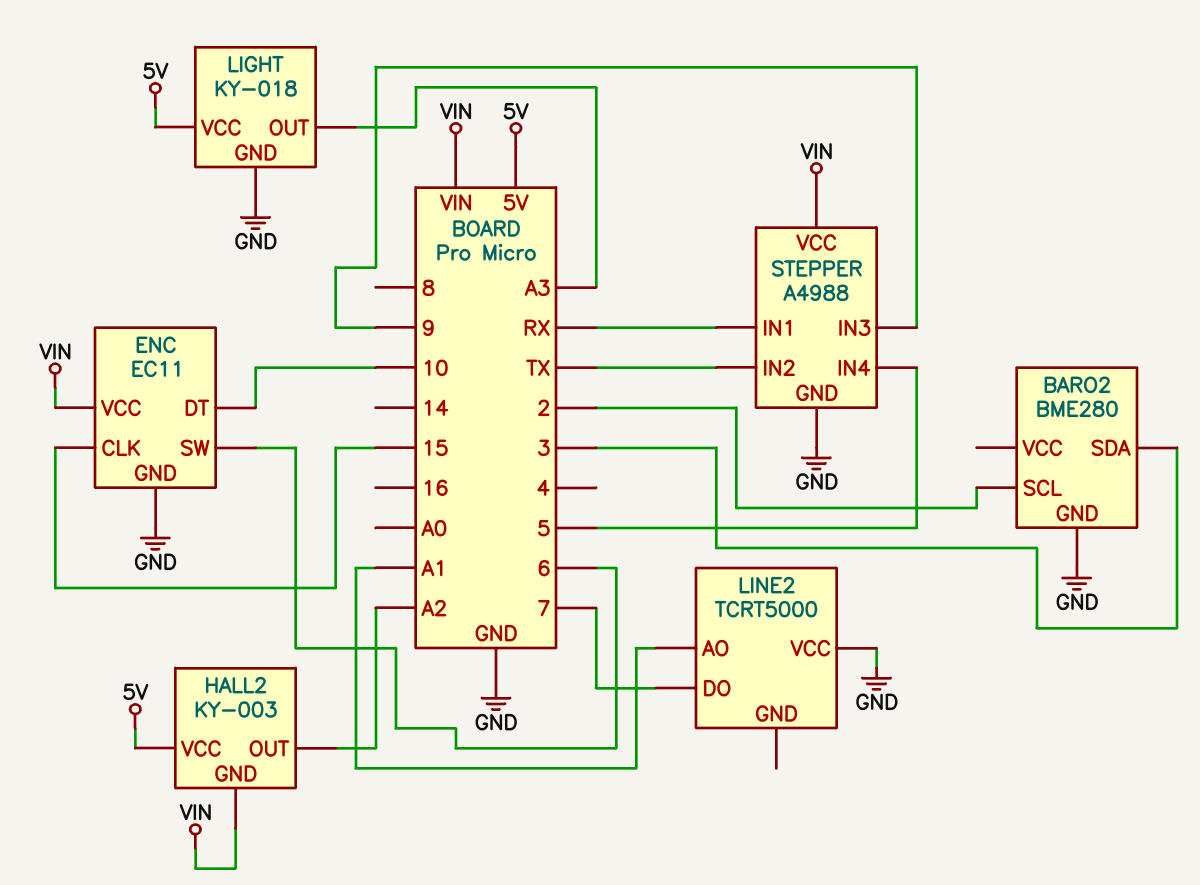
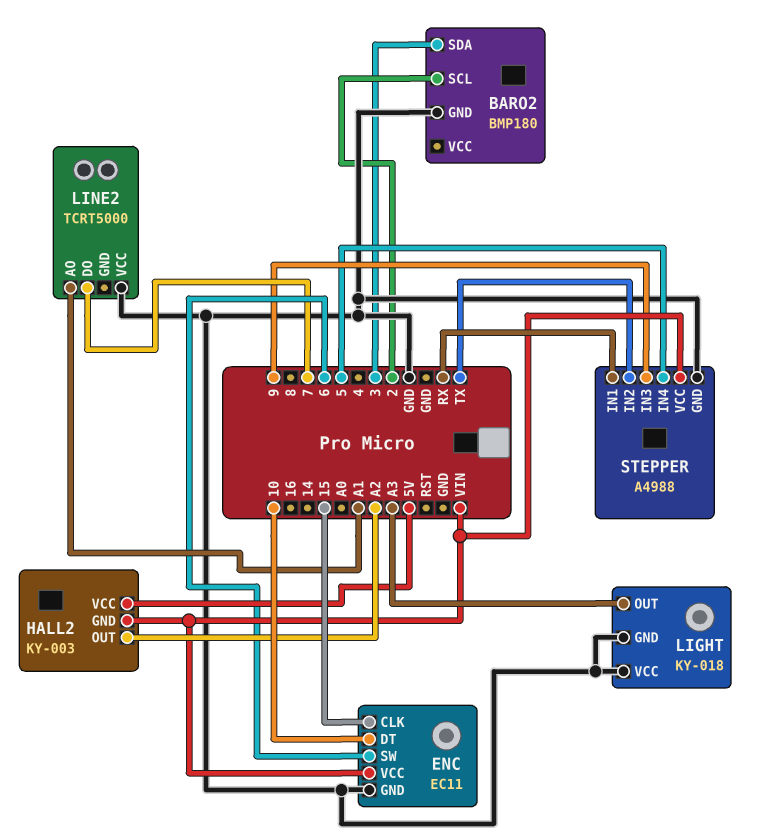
BARO2: BME280 -> BMP180
LIGHT pin VCC: 5V -> GND

